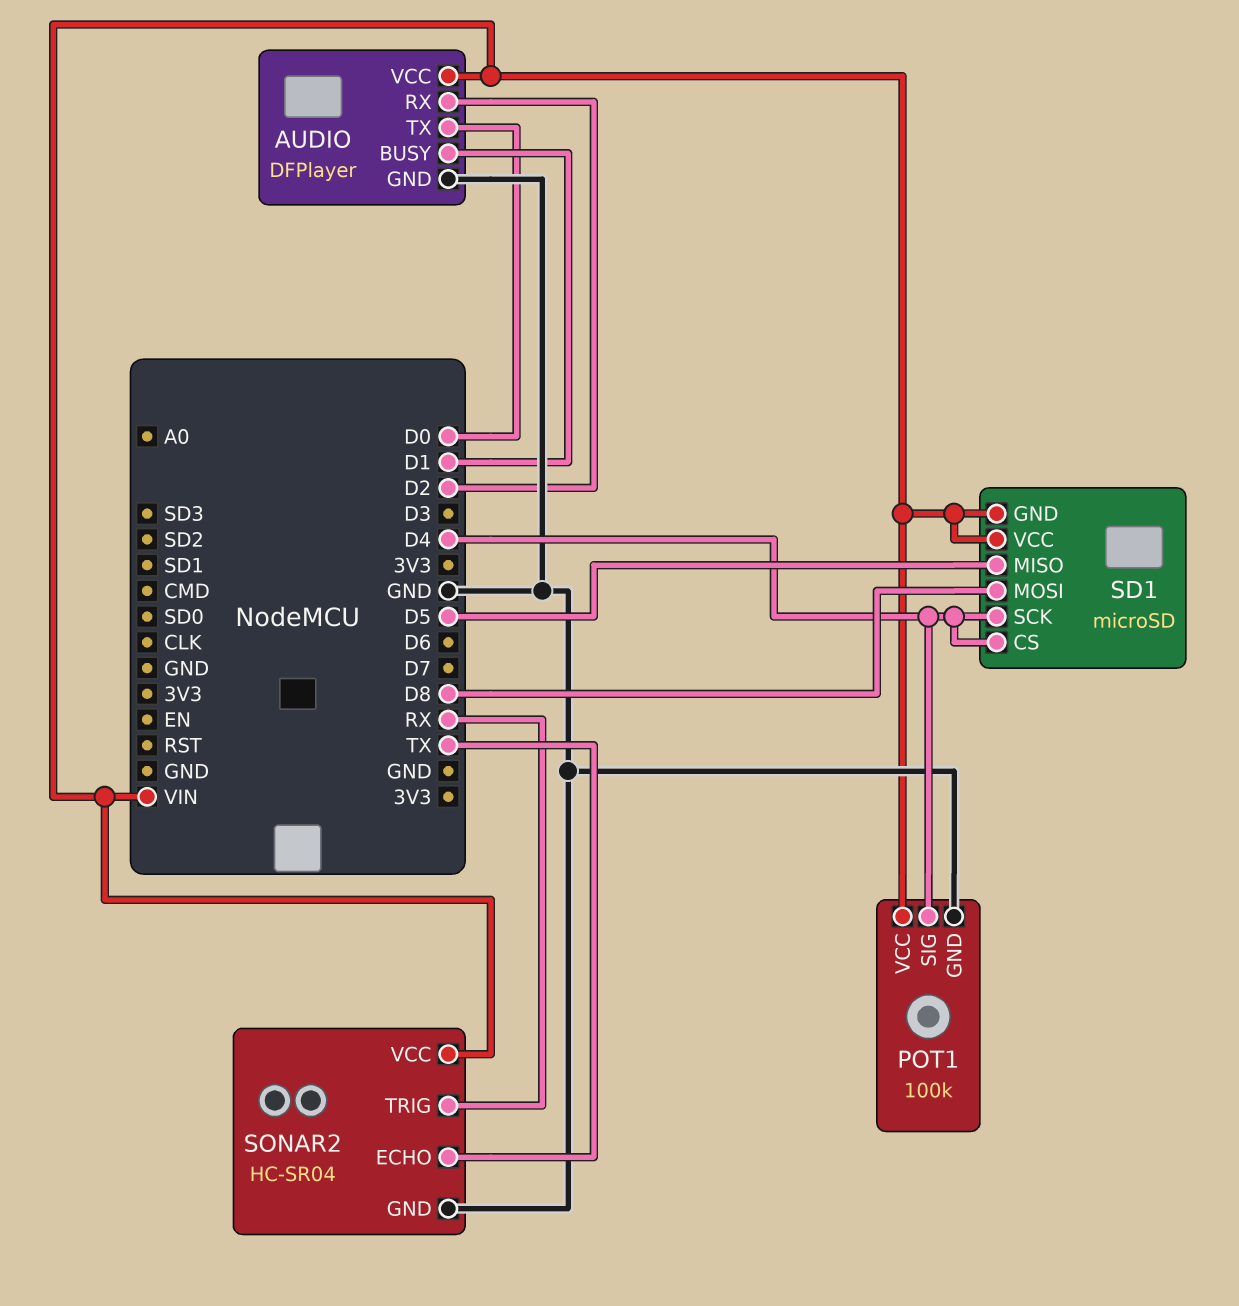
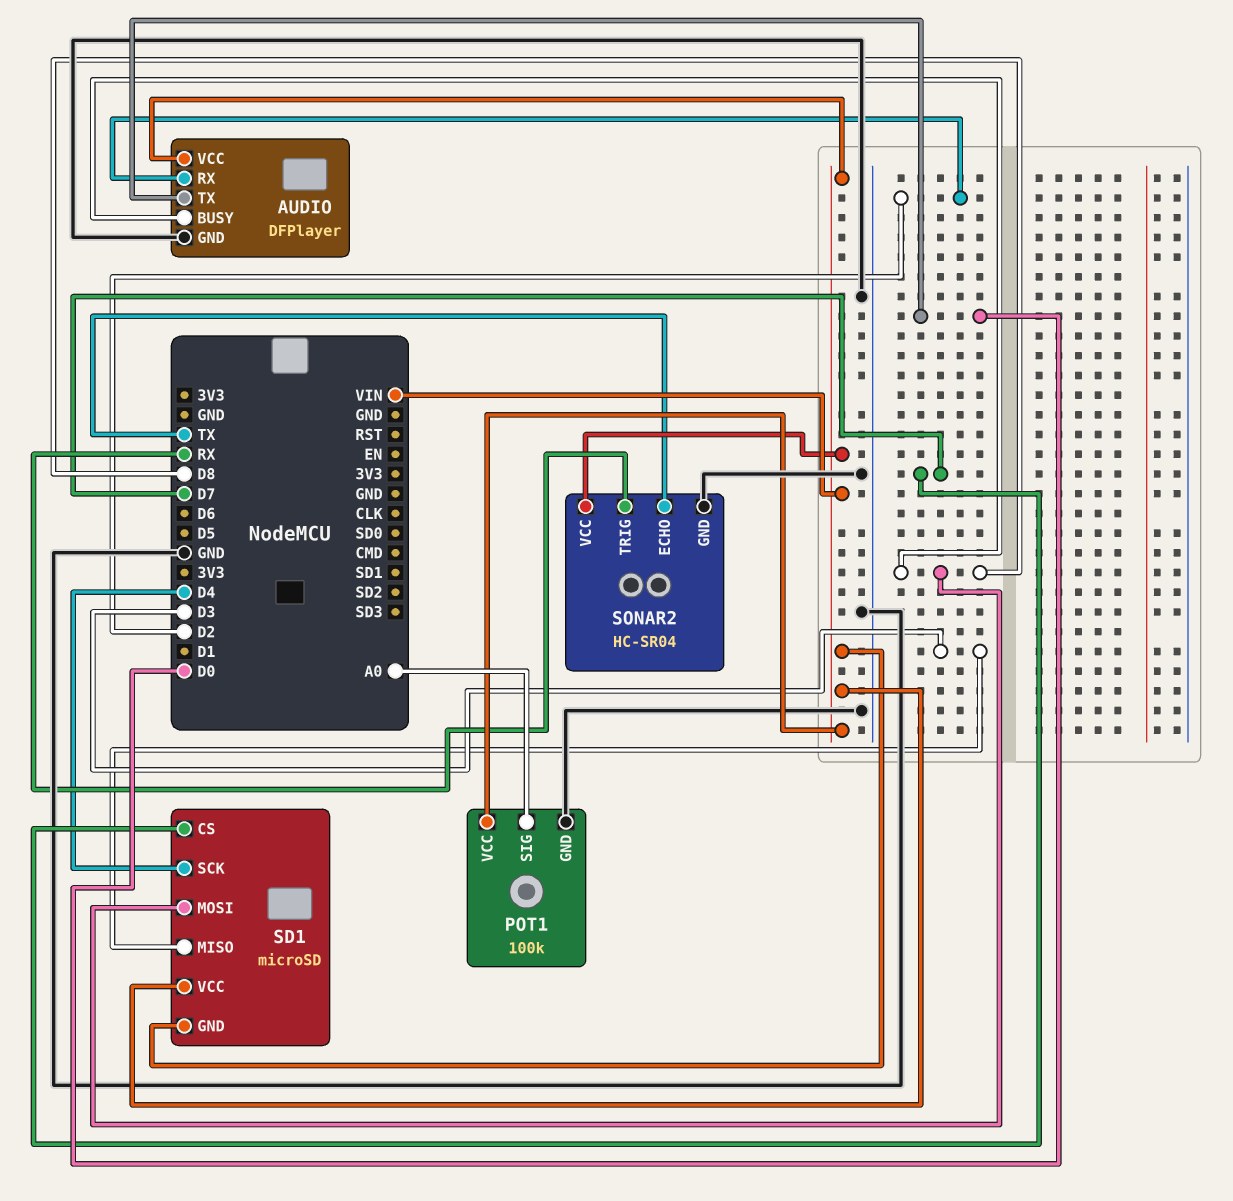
AUDIO pin BUSY: D1 -> D8
POT1 pin SIG: D4 -> A0
SD1 pin CS: D4 -> D7
SD1 pin MISO: D5 -> D3

